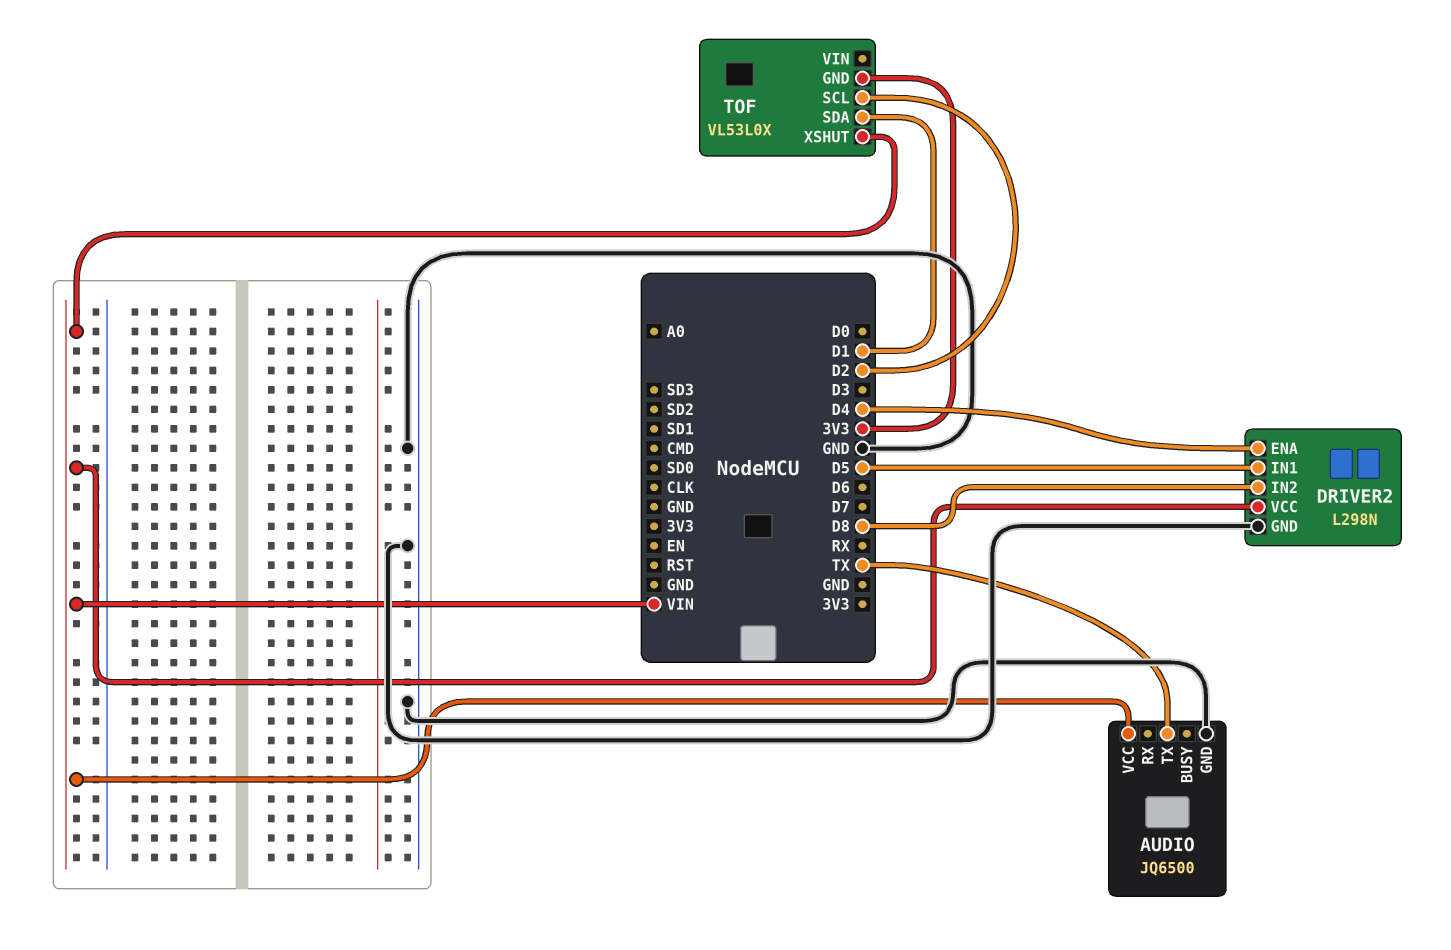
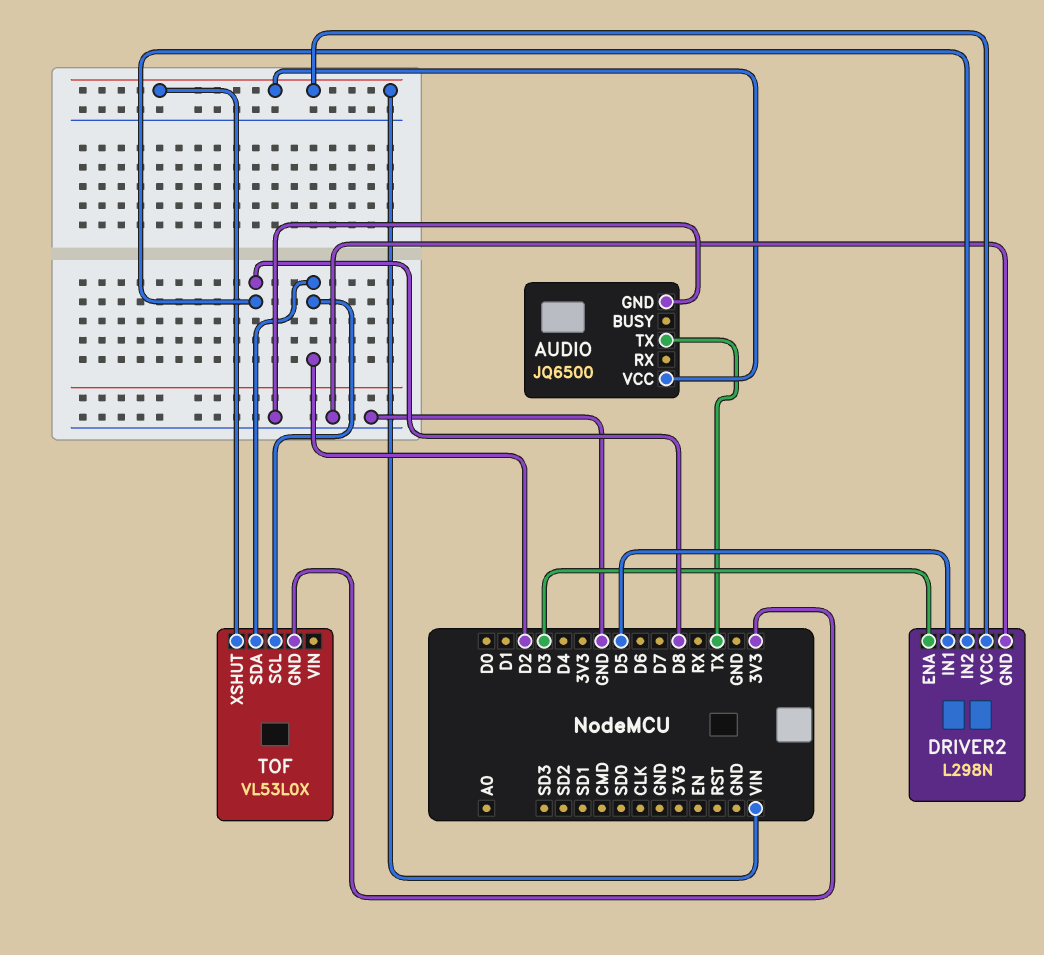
DRIVER2 pin ENA: D4 -> D3
TOF pin SDA: D1 -> D2

